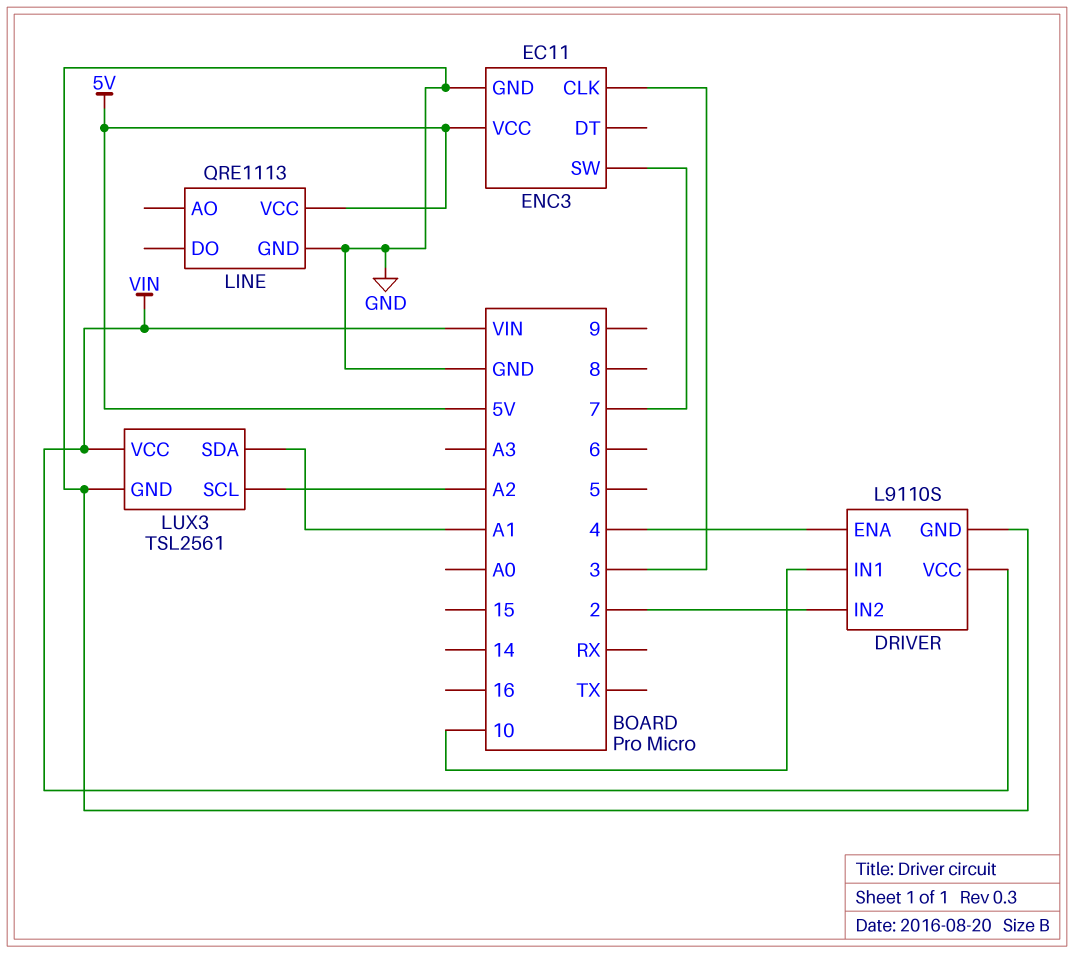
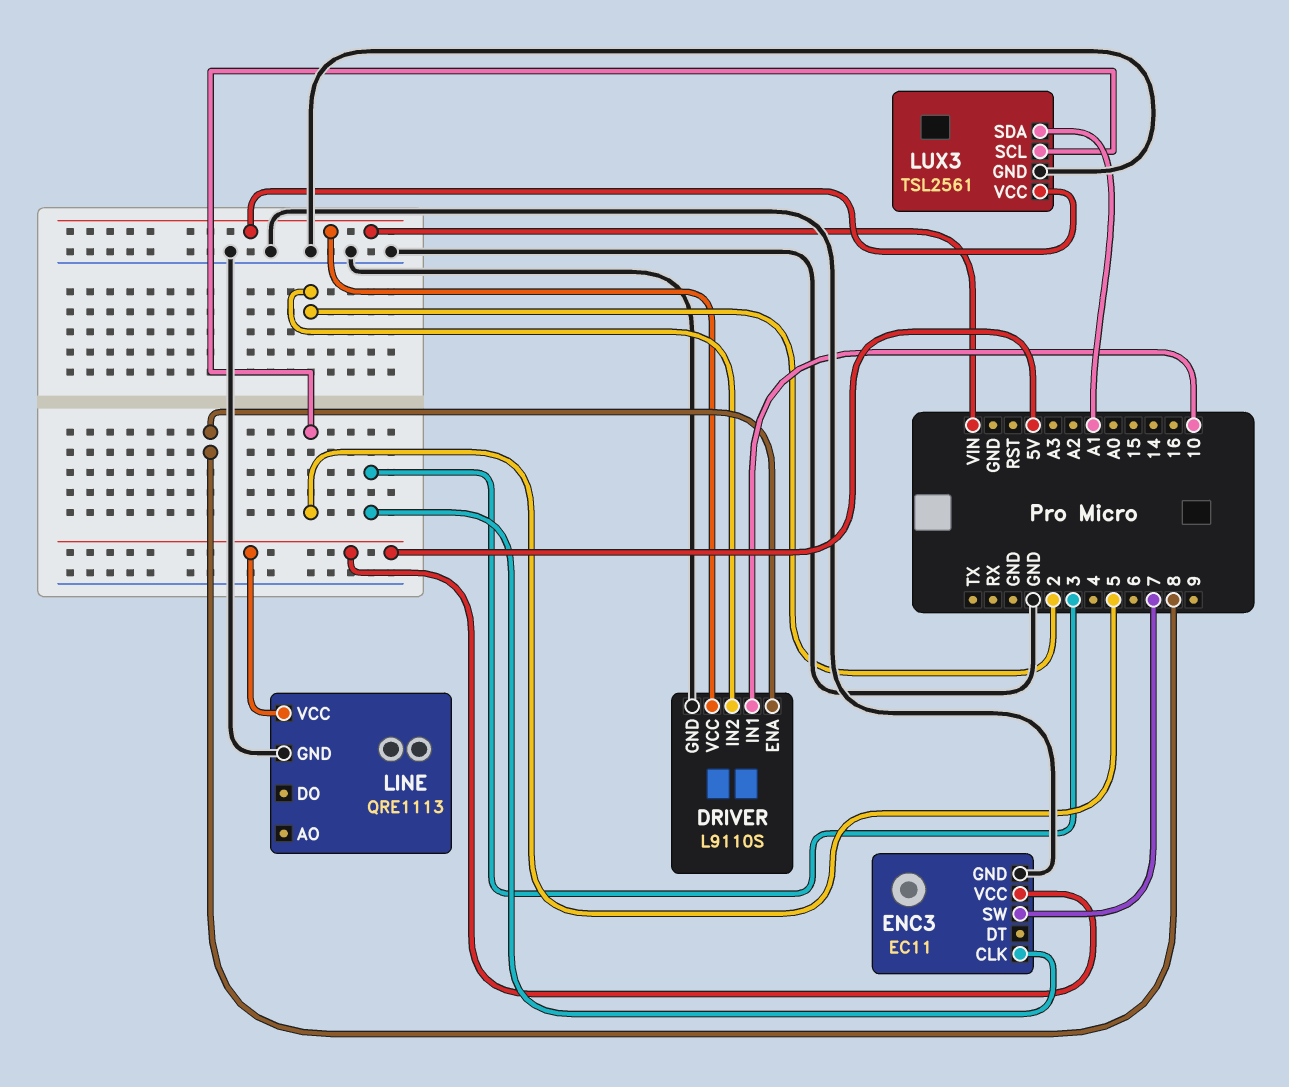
DRIVER pin ENA: 4 -> 8
LUX3 pin SCL: A2 -> 5

